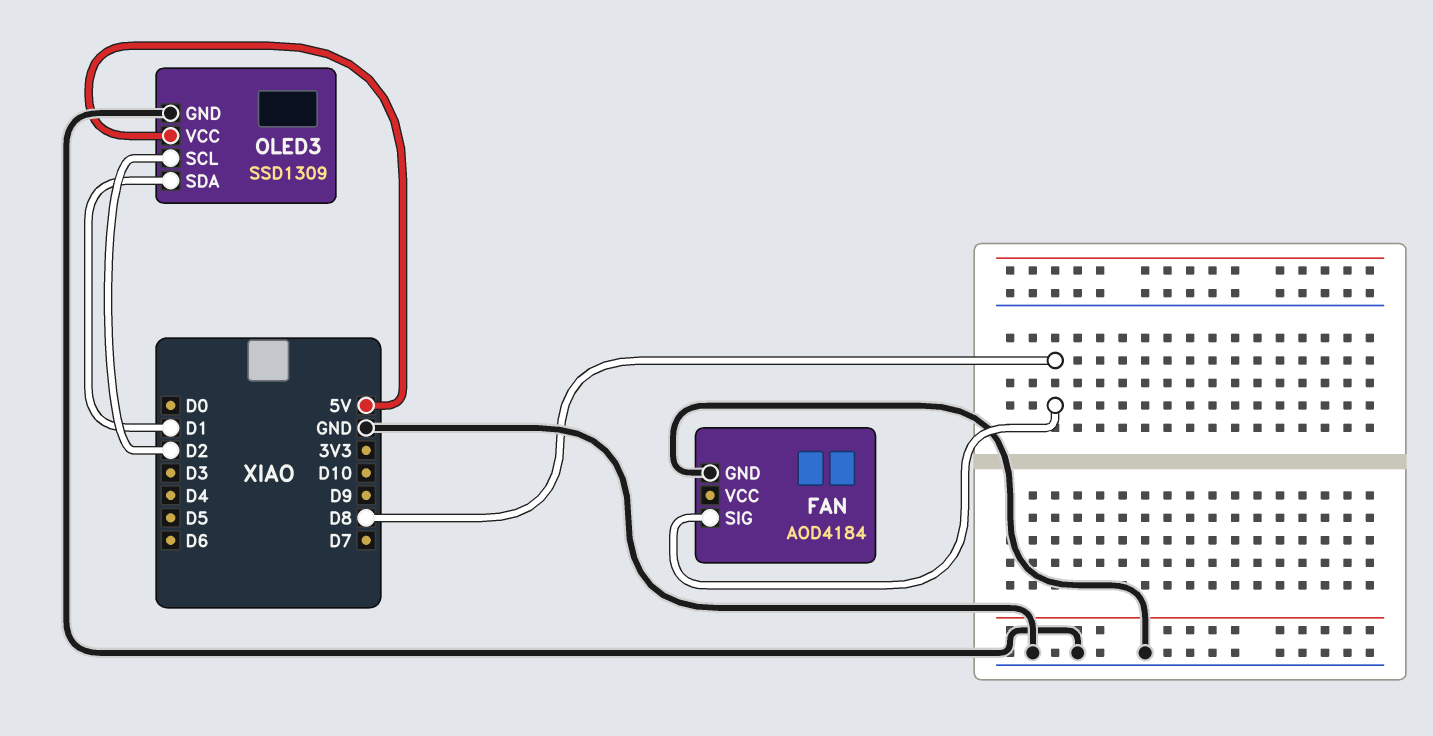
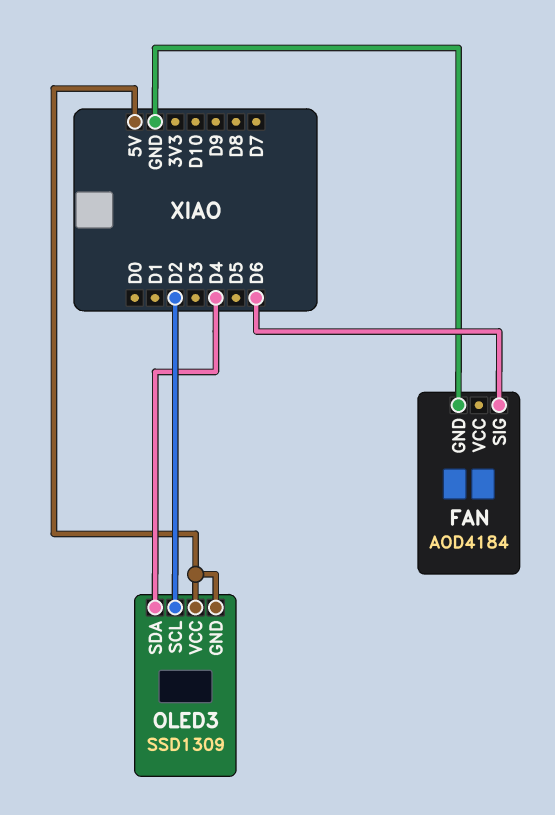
FAN pin SIG: D8 -> D6
OLED3 pin GND: GND -> 5V
OLED3 pin SDA: D1 -> D4

